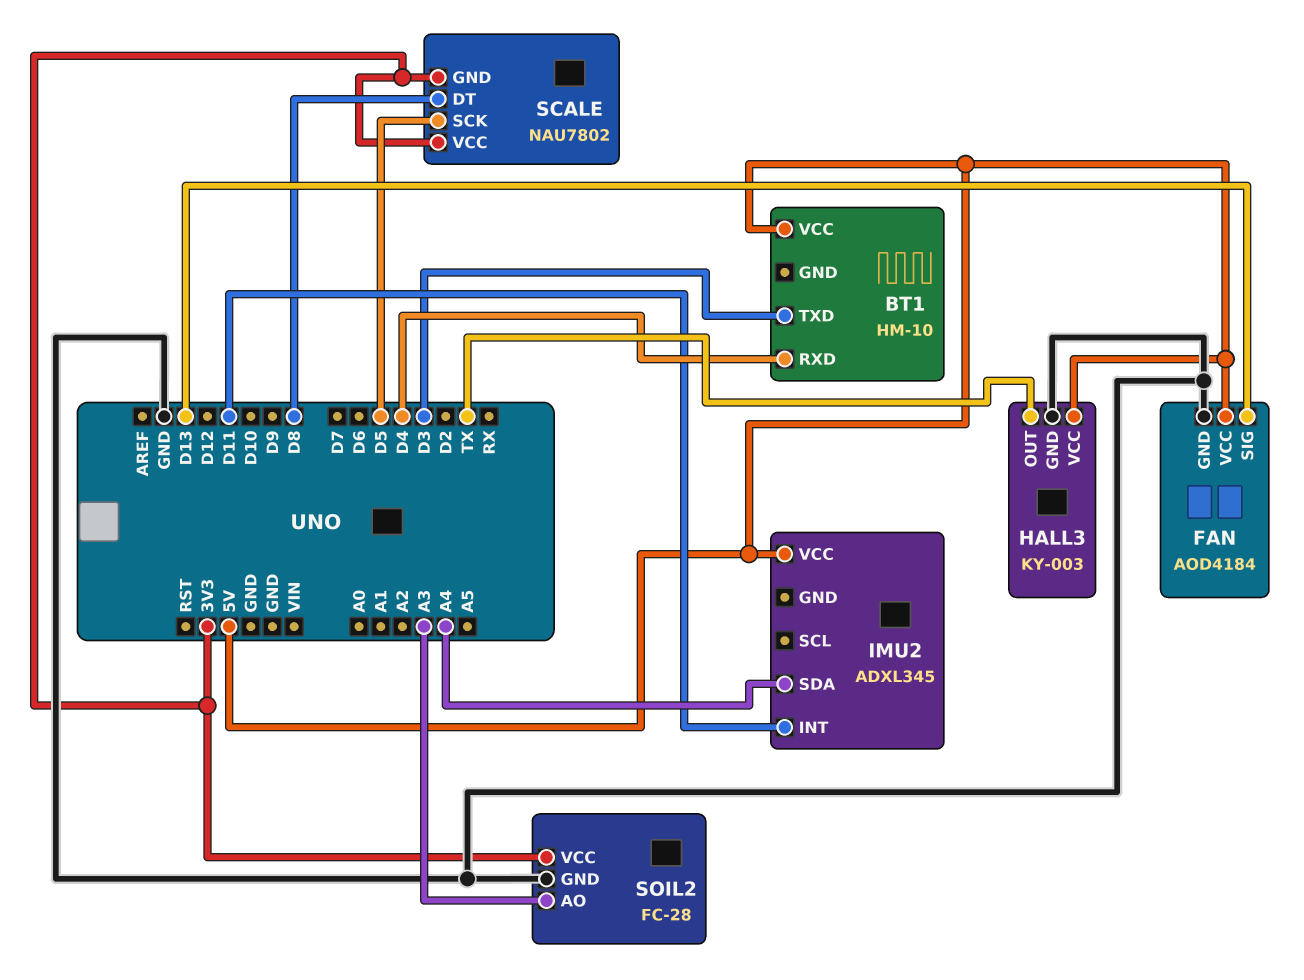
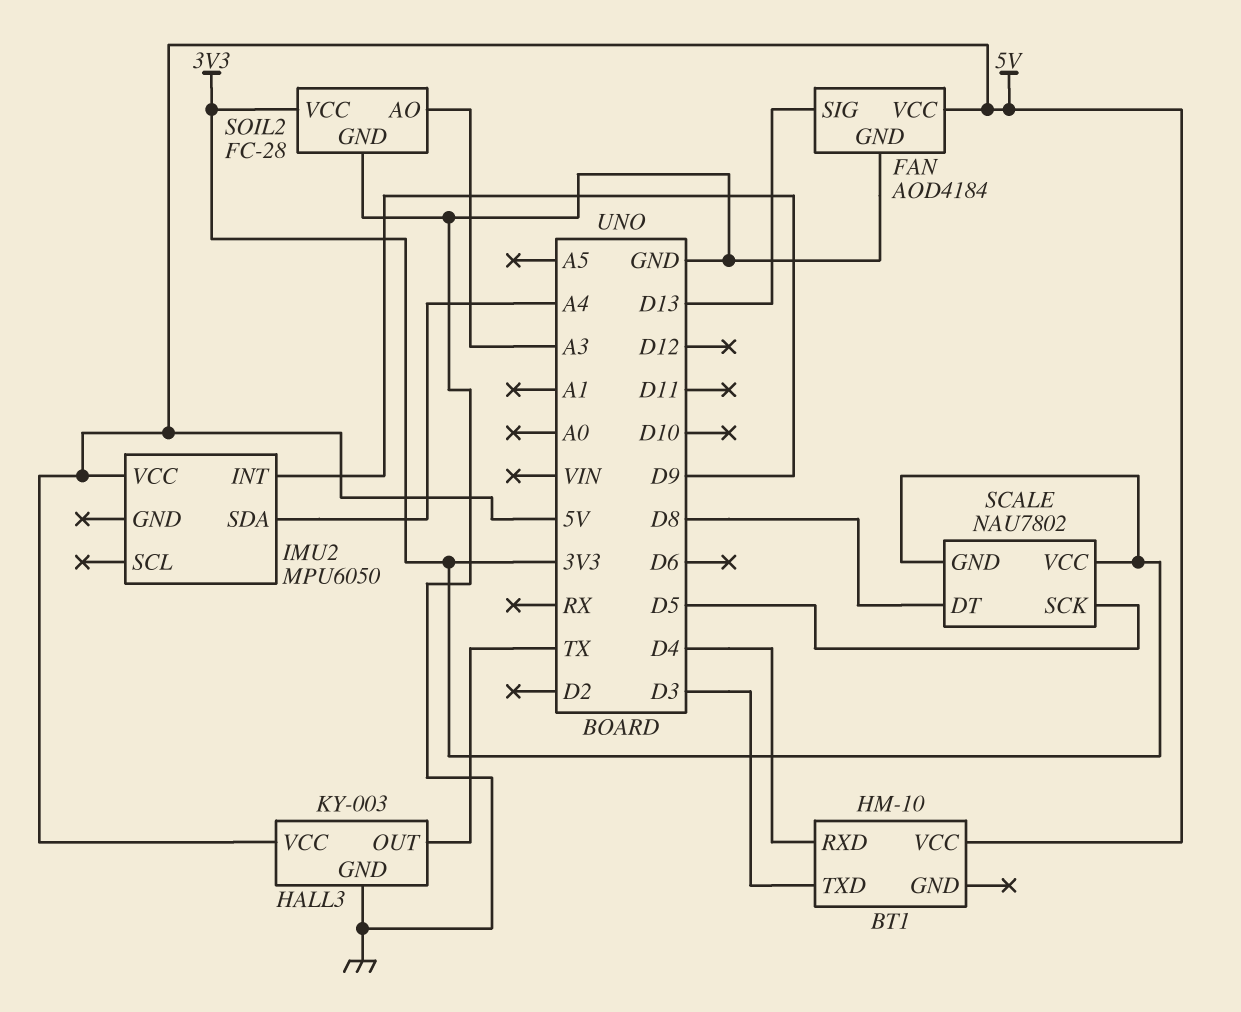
IMU2: ADXL345 -> MPU6050
IMU2 pin INT: D11 -> D9

